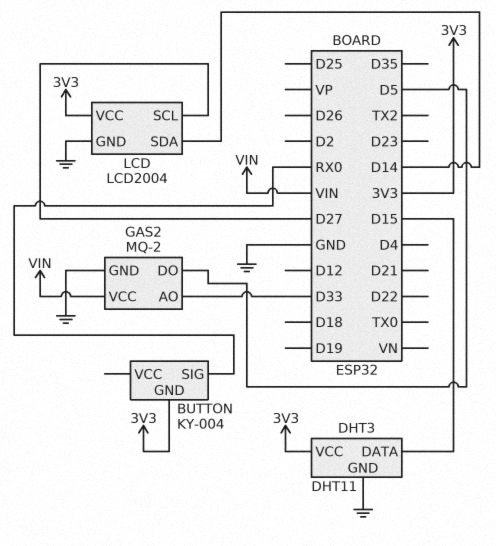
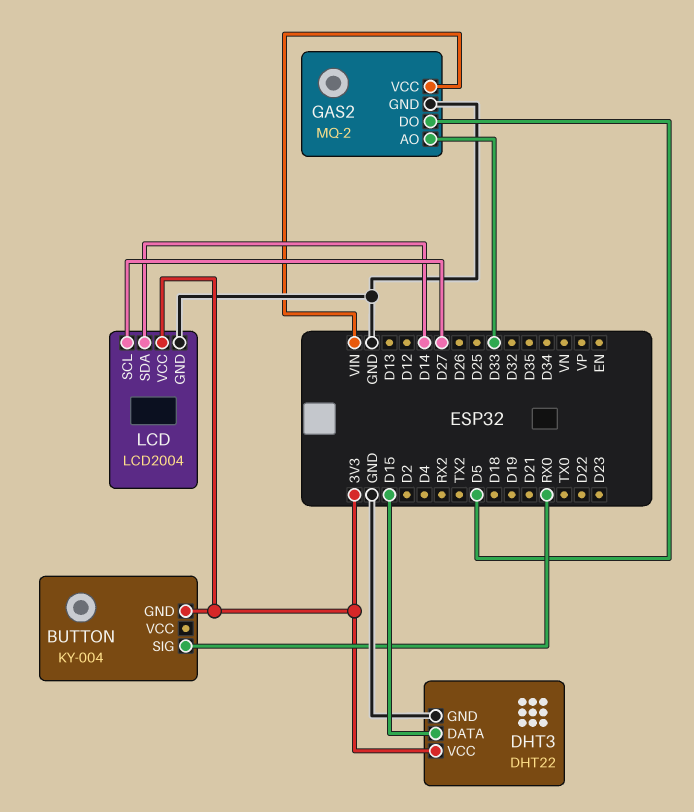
DHT3: DHT11 -> DHT22

